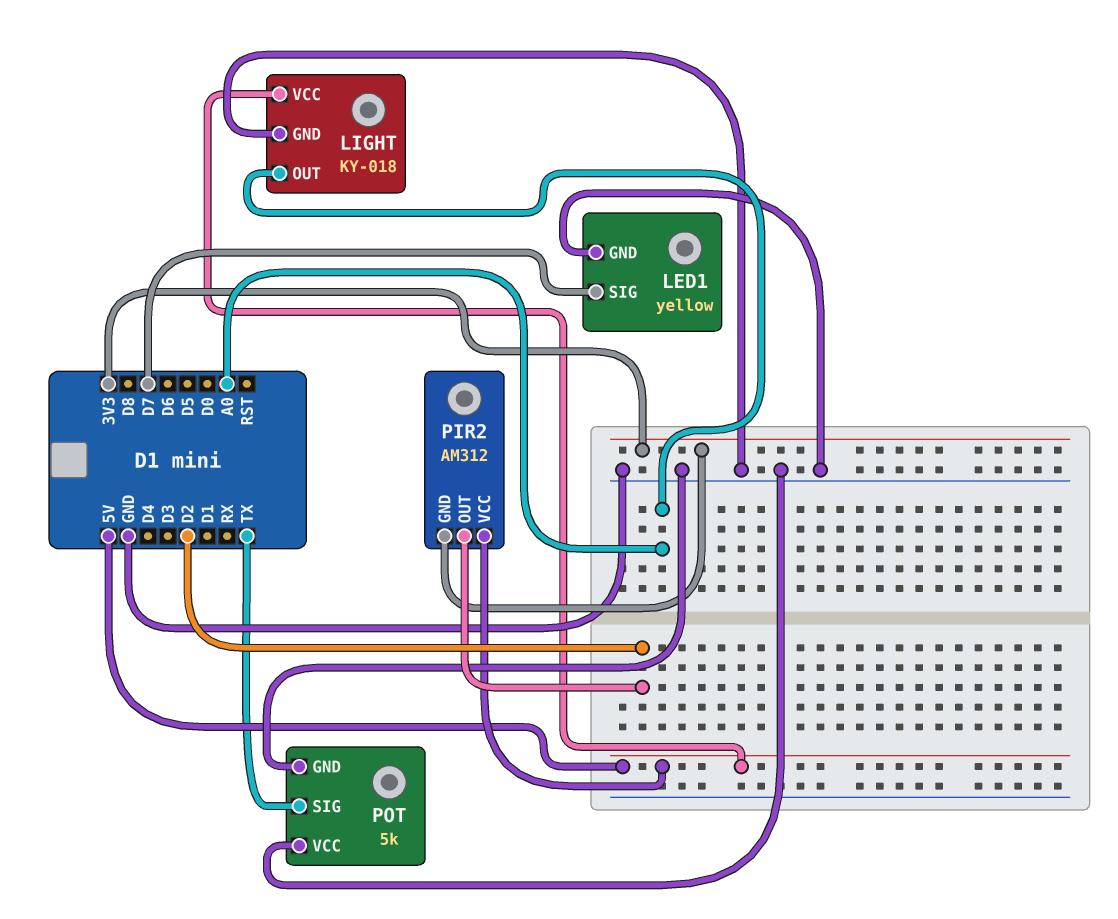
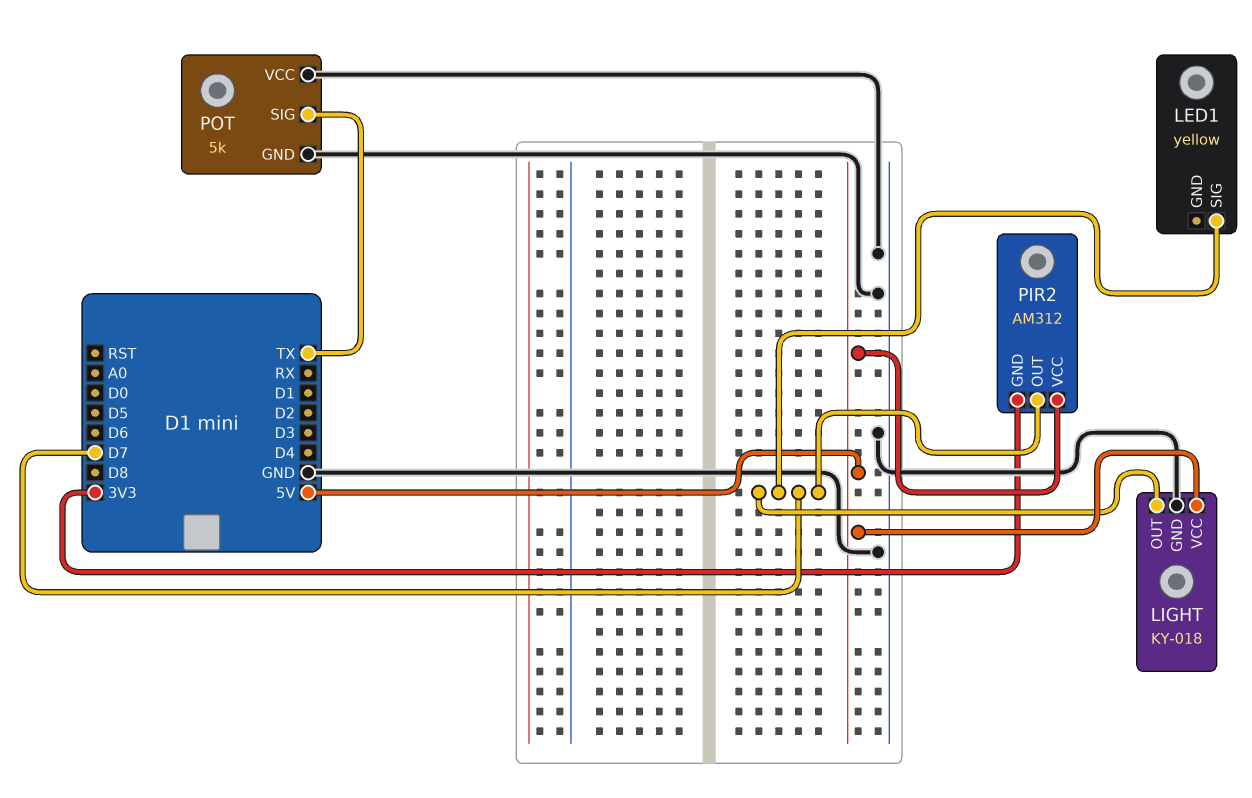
LED1 pin GND: GND -> none
LIGHT pin OUT: A0 -> D7
PIR2 pin OUT: D2 -> D7

